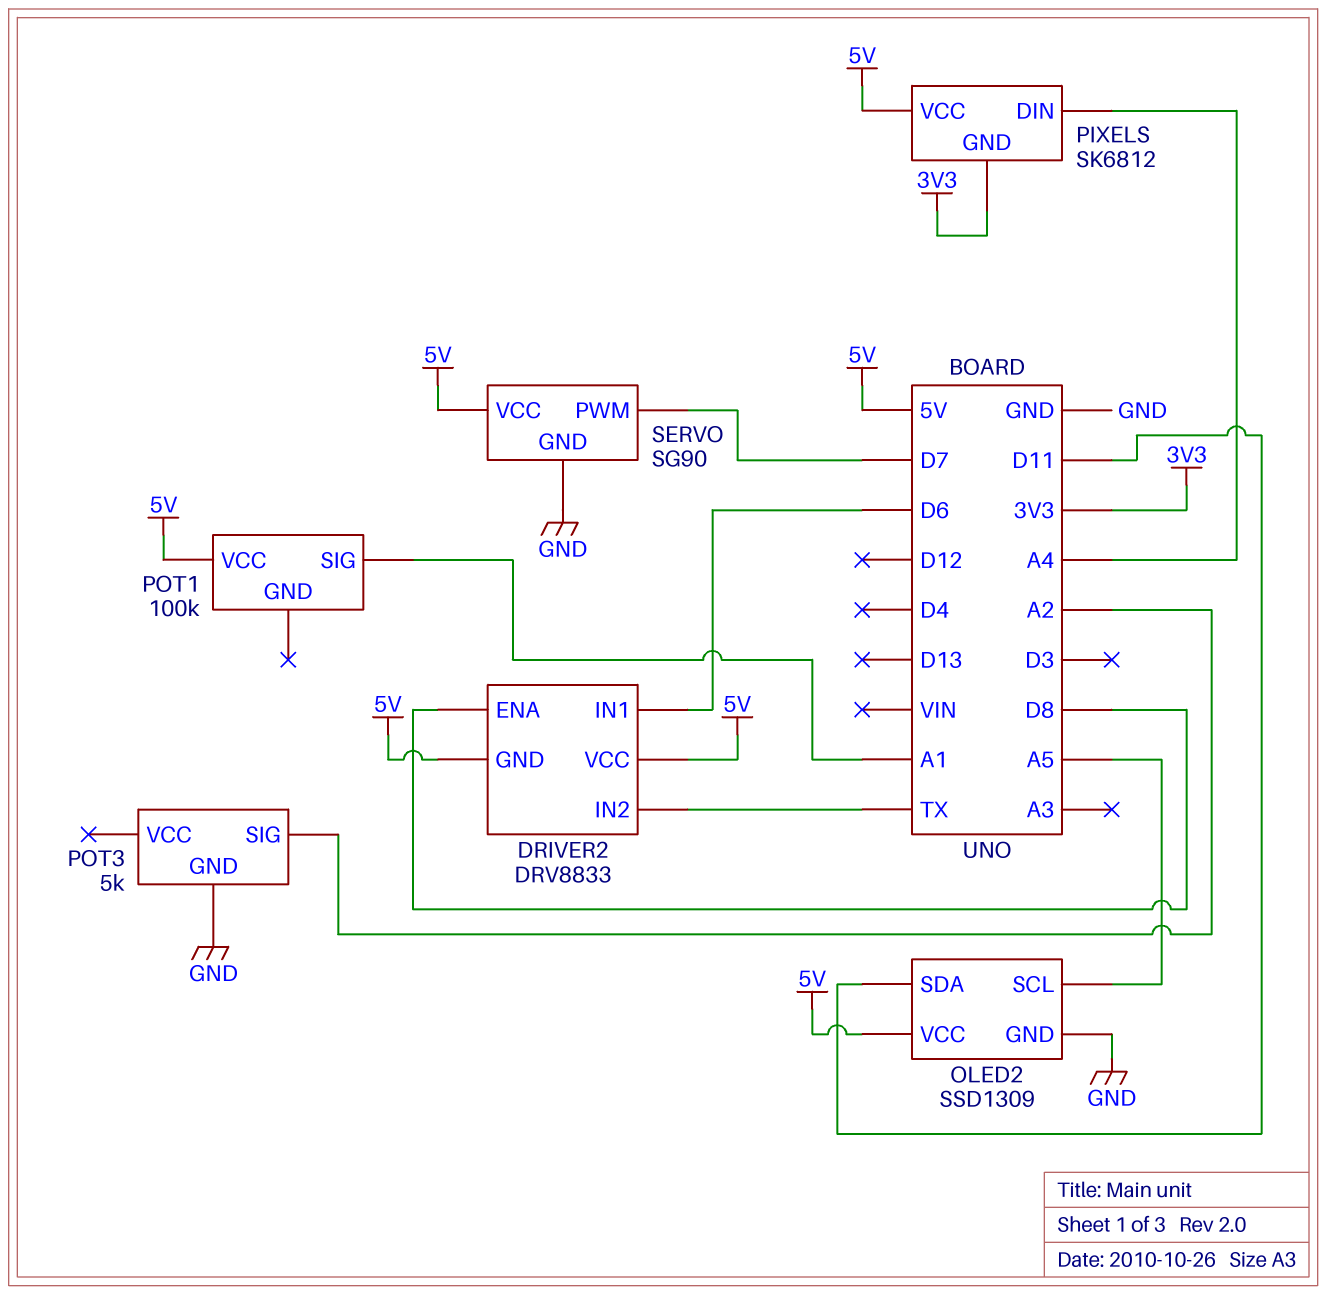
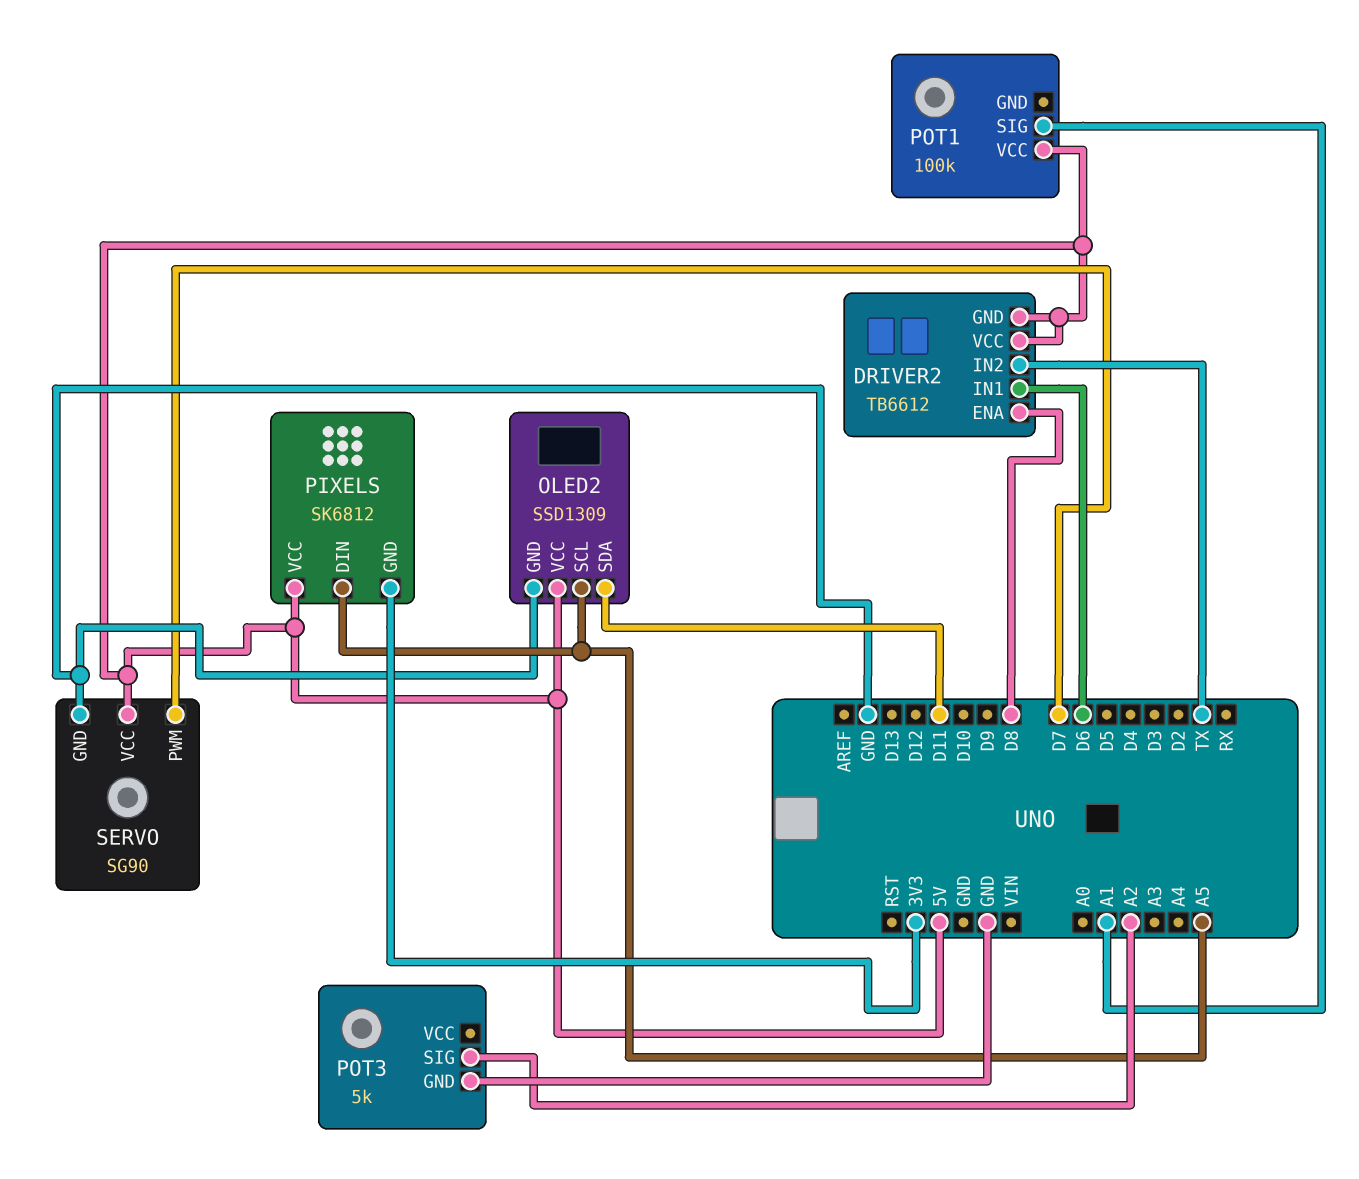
DRIVER2: DRV8833 -> TB6612
PIXELS pin DIN: A4 -> A5

